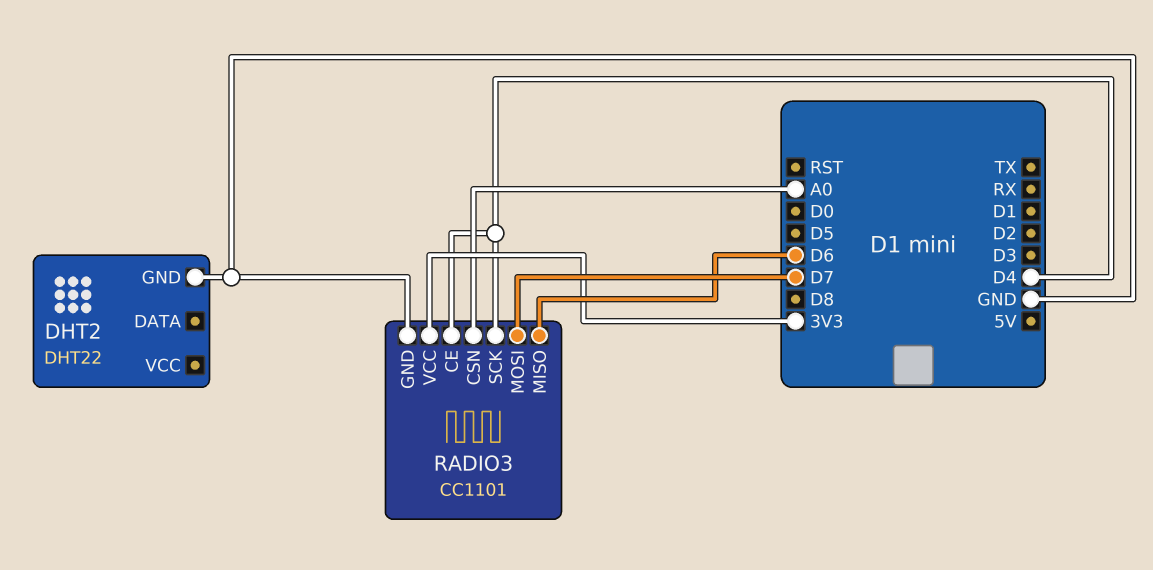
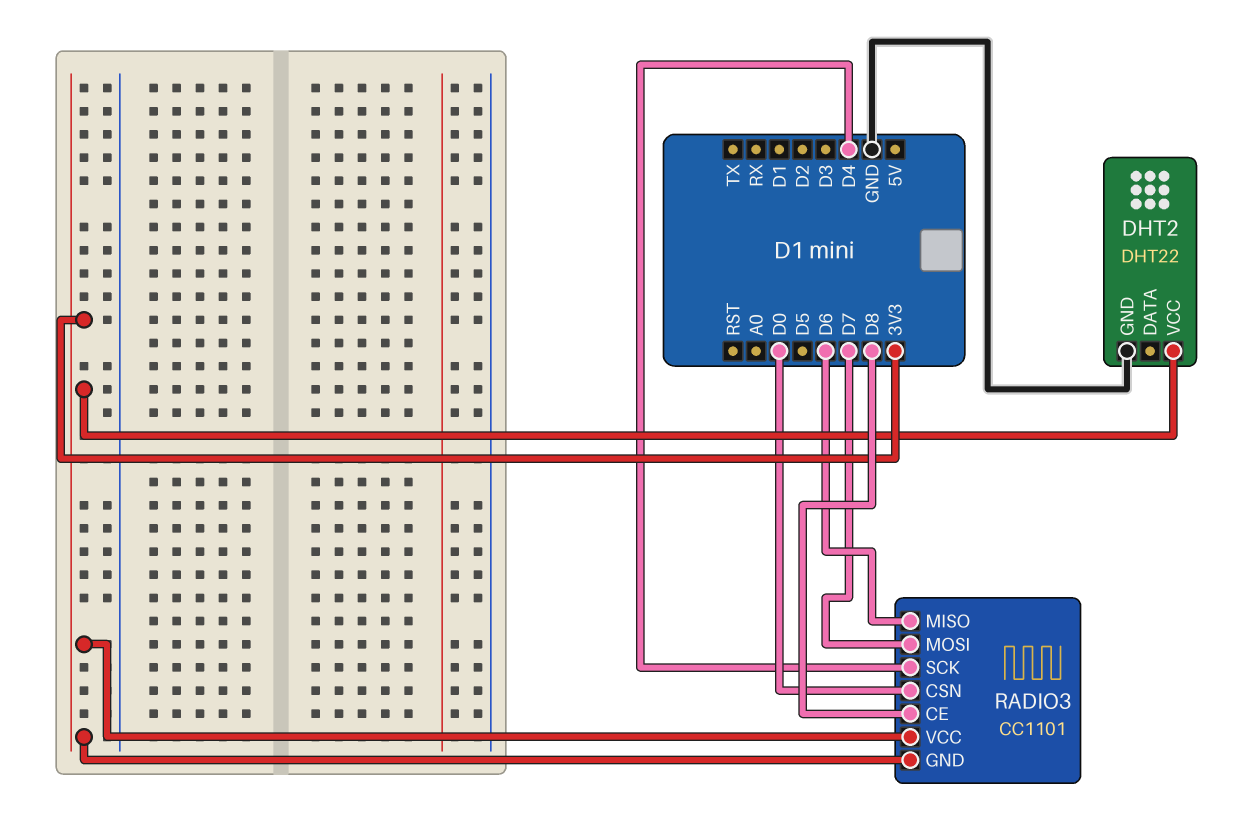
DHT2 pin VCC: none -> 3V3
RADIO3 pin CE: D4 -> D8
RADIO3 pin CSN: A0 -> D0
RADIO3 pin GND: GND -> 3V3

